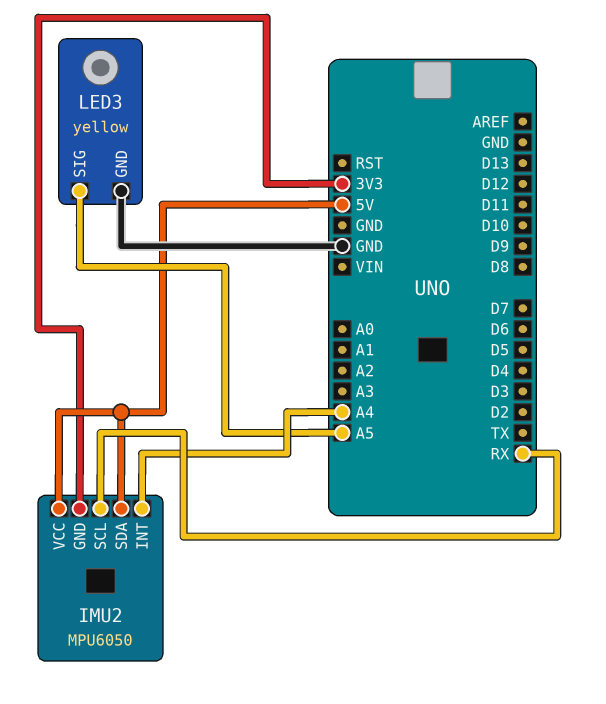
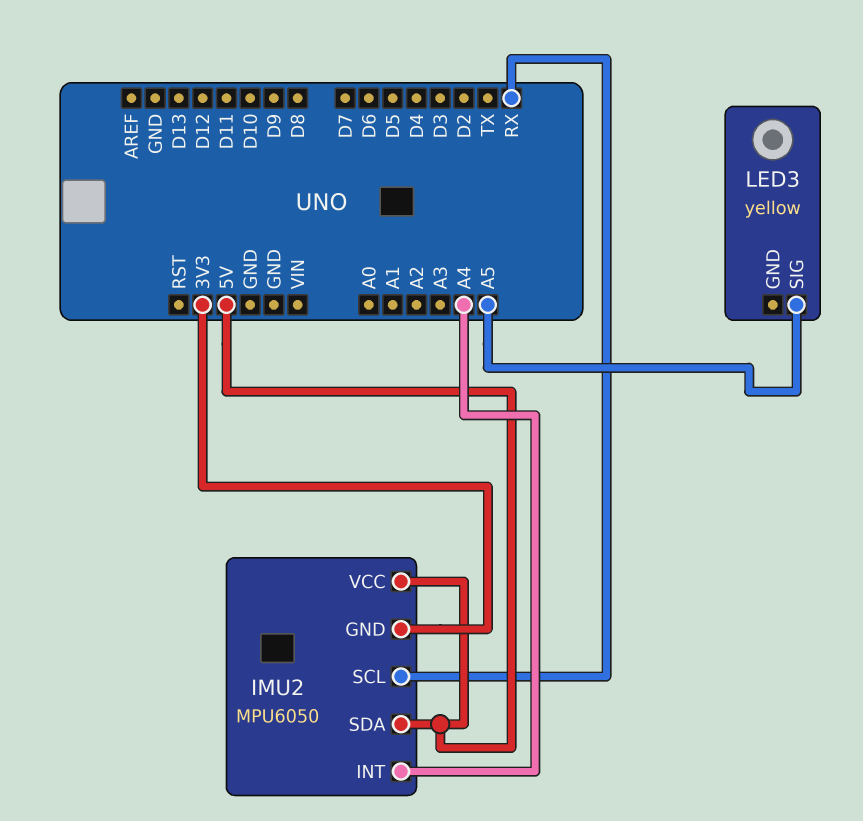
LED3 pin GND: GND -> none

